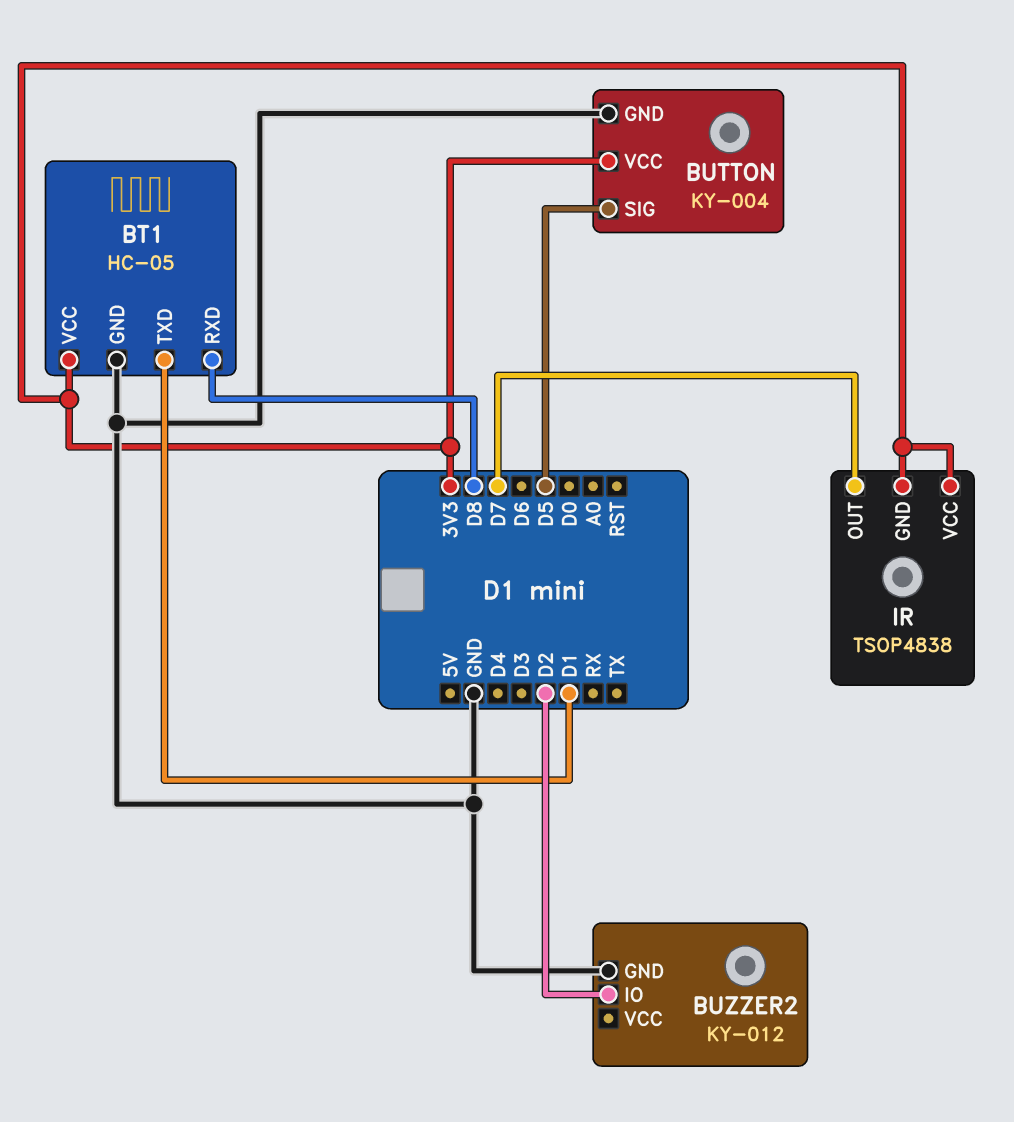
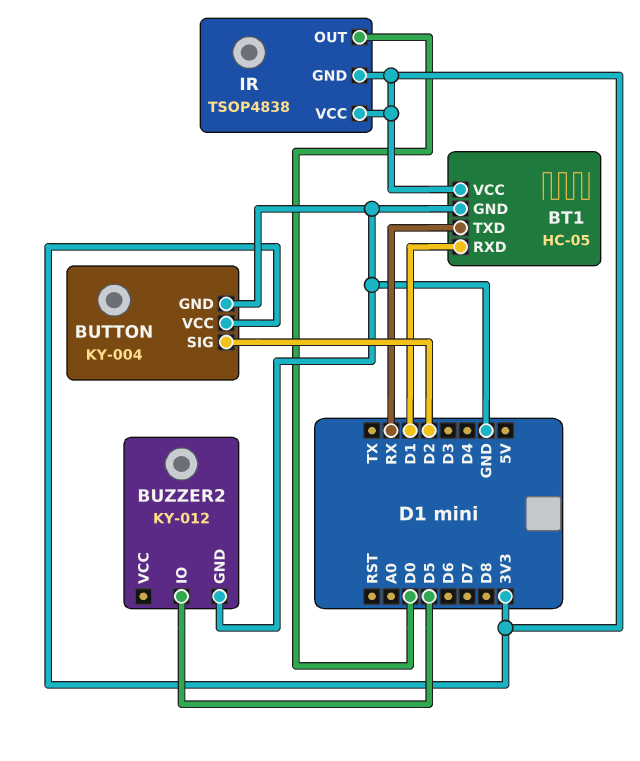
BT1 pin RXD: D8 -> D1
BT1 pin TXD: D1 -> RX
BUTTON pin SIG: D5 -> D2
BUZZER2 pin IO: D2 -> D5
IR pin OUT: D7 -> D0

